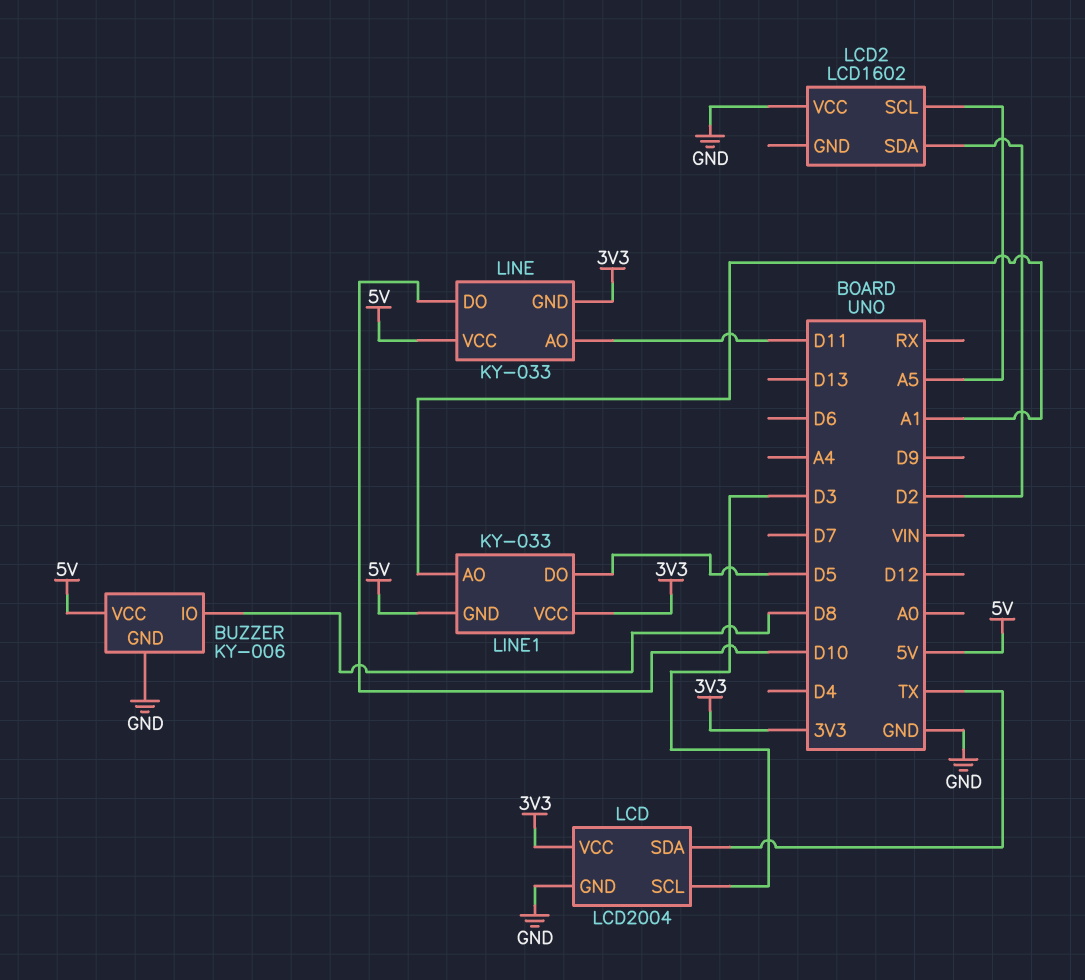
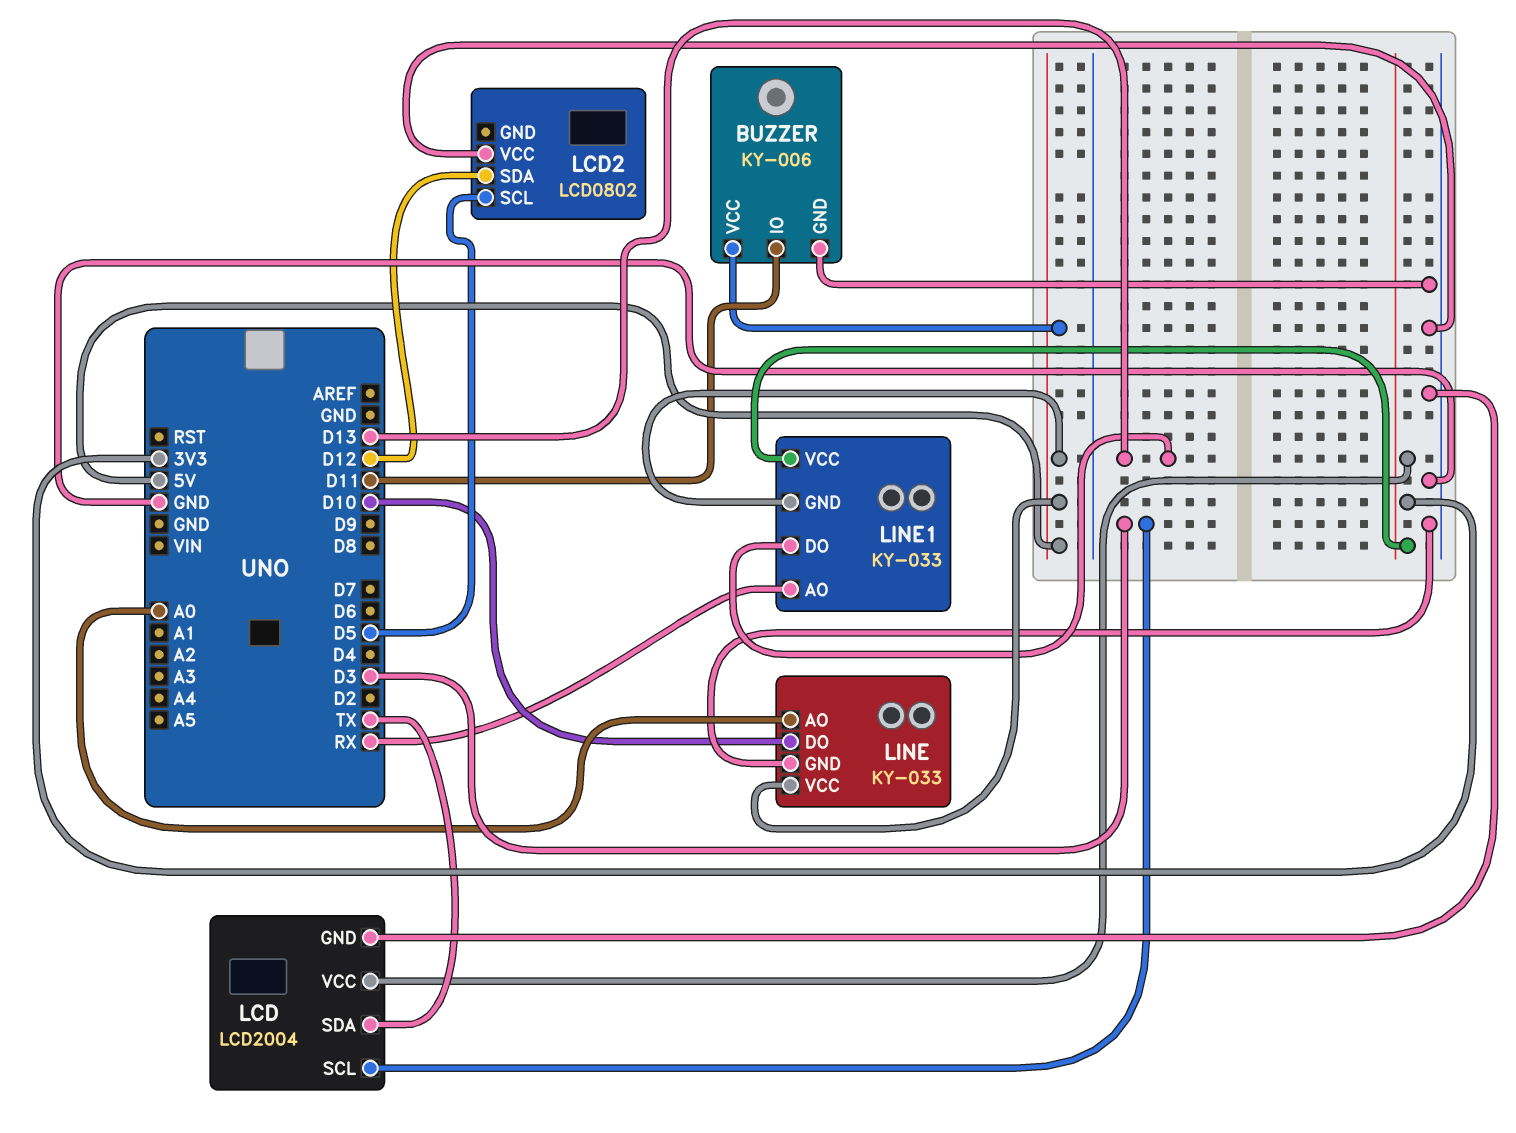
BUZZER pin IO: D8 -> D11
LCD2: LCD1602 -> LCD0802
LCD2 pin SCL: A5 -> D5
LCD2 pin SDA: D2 -> D12
LINE pin AO: D11 -> A0
LINE pin GND: 3V3 -> GND
LINE1 pin AO: A1 -> RX
LINE1 pin DO: D5 -> D13

